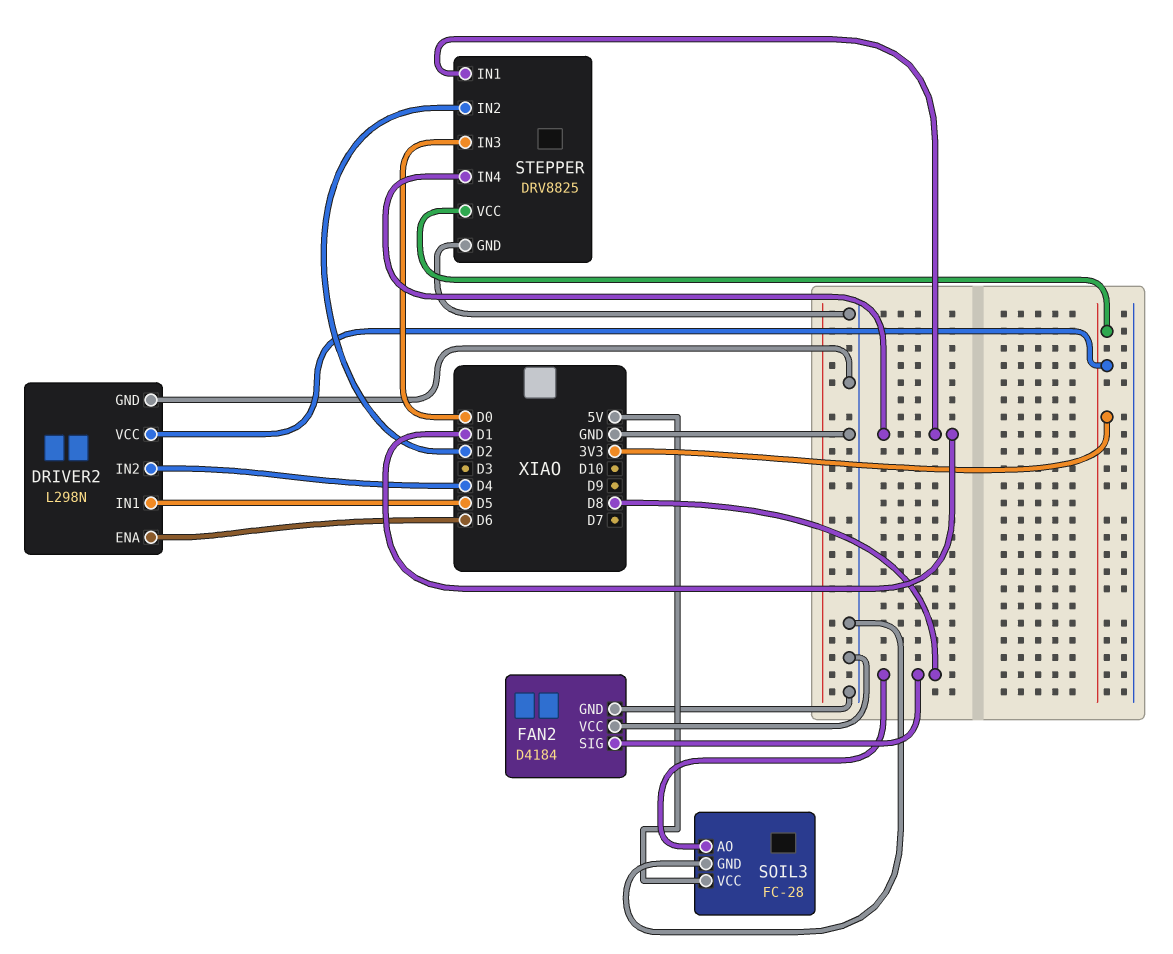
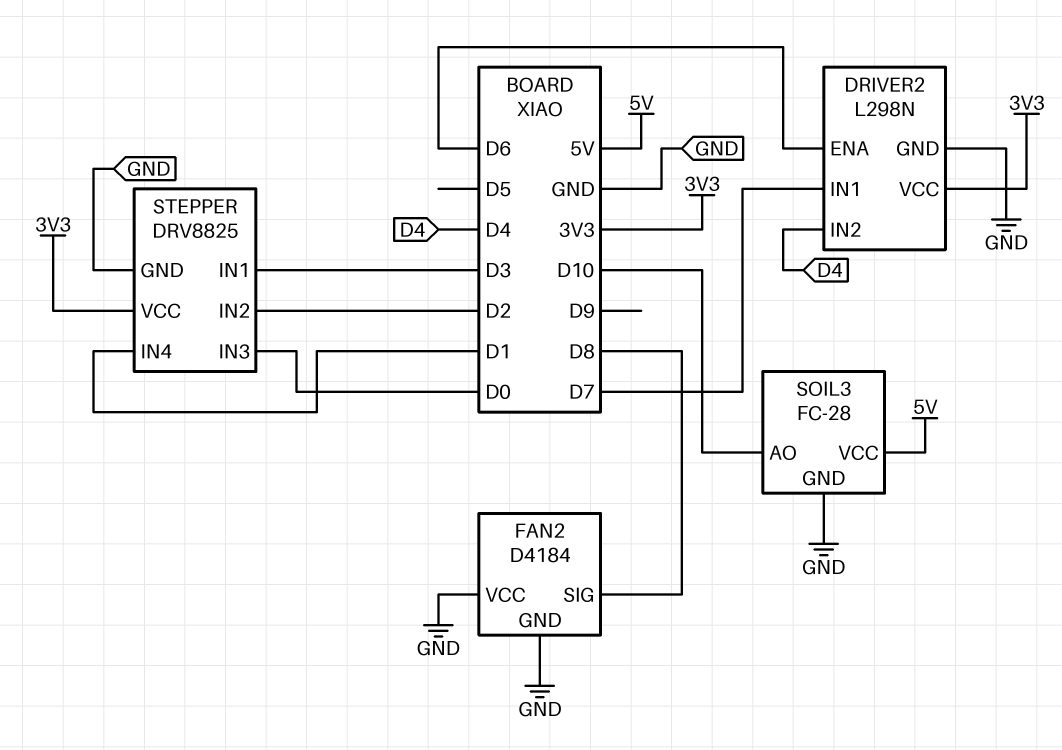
DRIVER2 pin IN1: D5 -> D7
SOIL3 pin AO: D8 -> D10
STEPPER pin IN1: D1 -> D3

